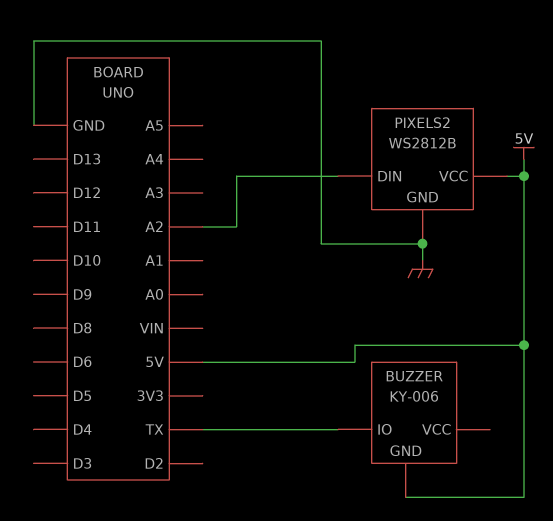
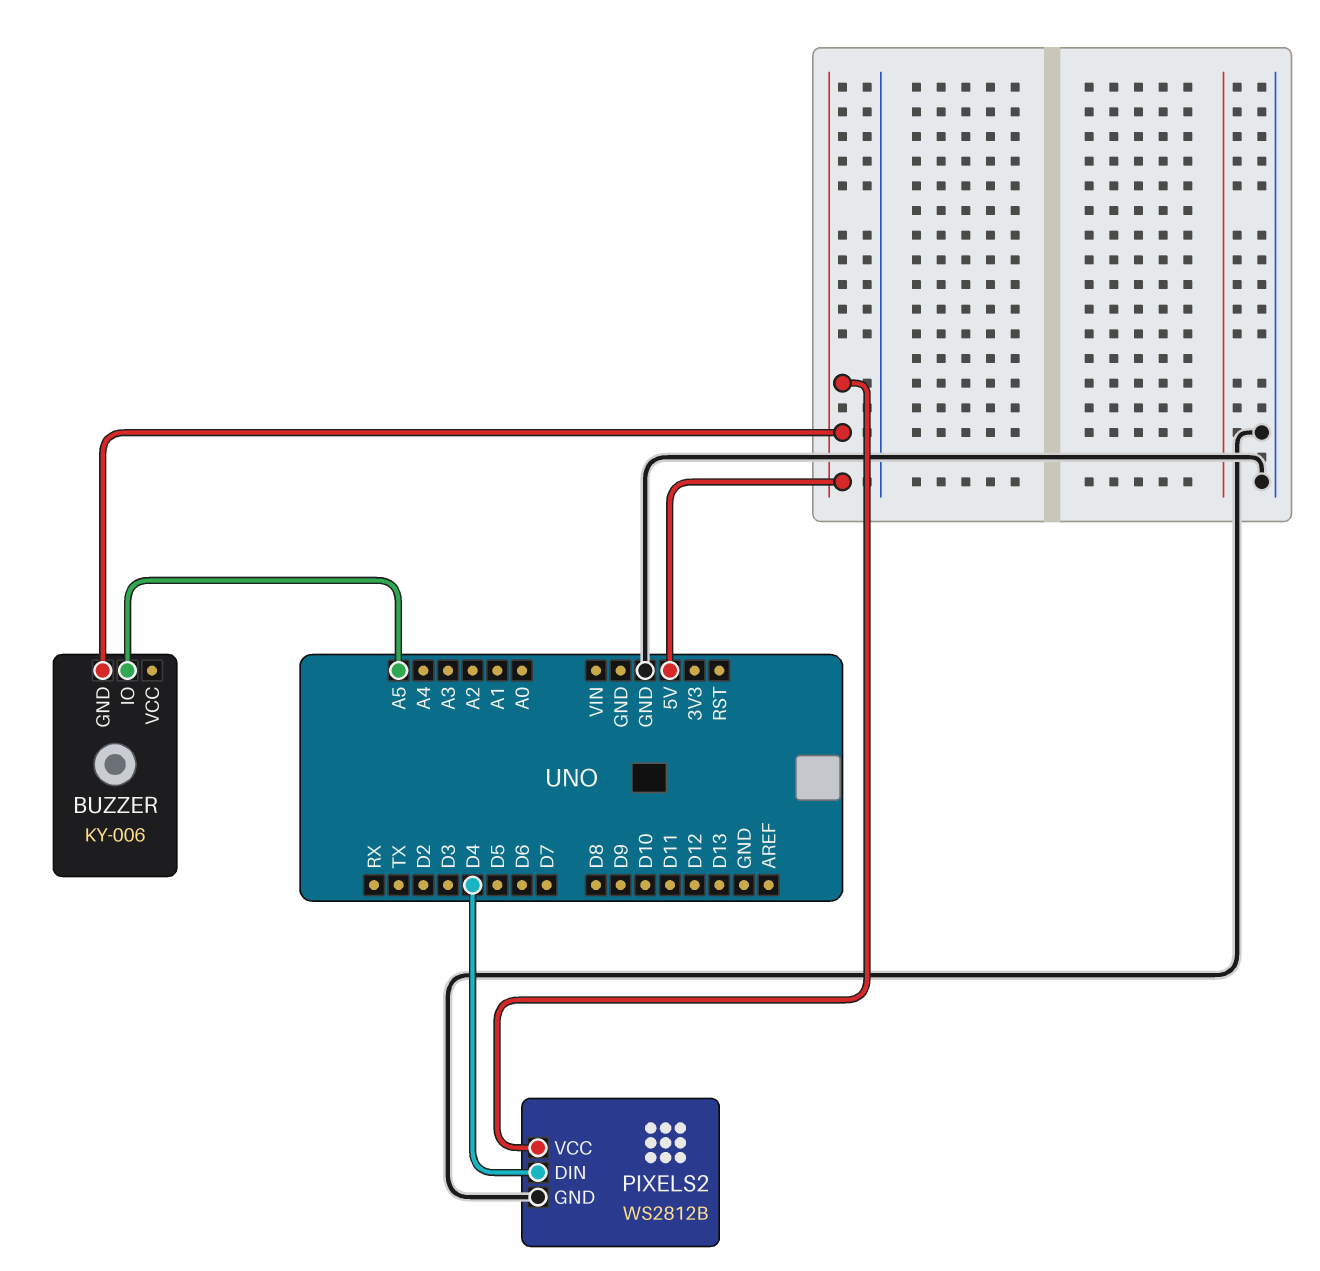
BUZZER pin IO: TX -> A5
PIXELS2 pin DIN: A2 -> D4

